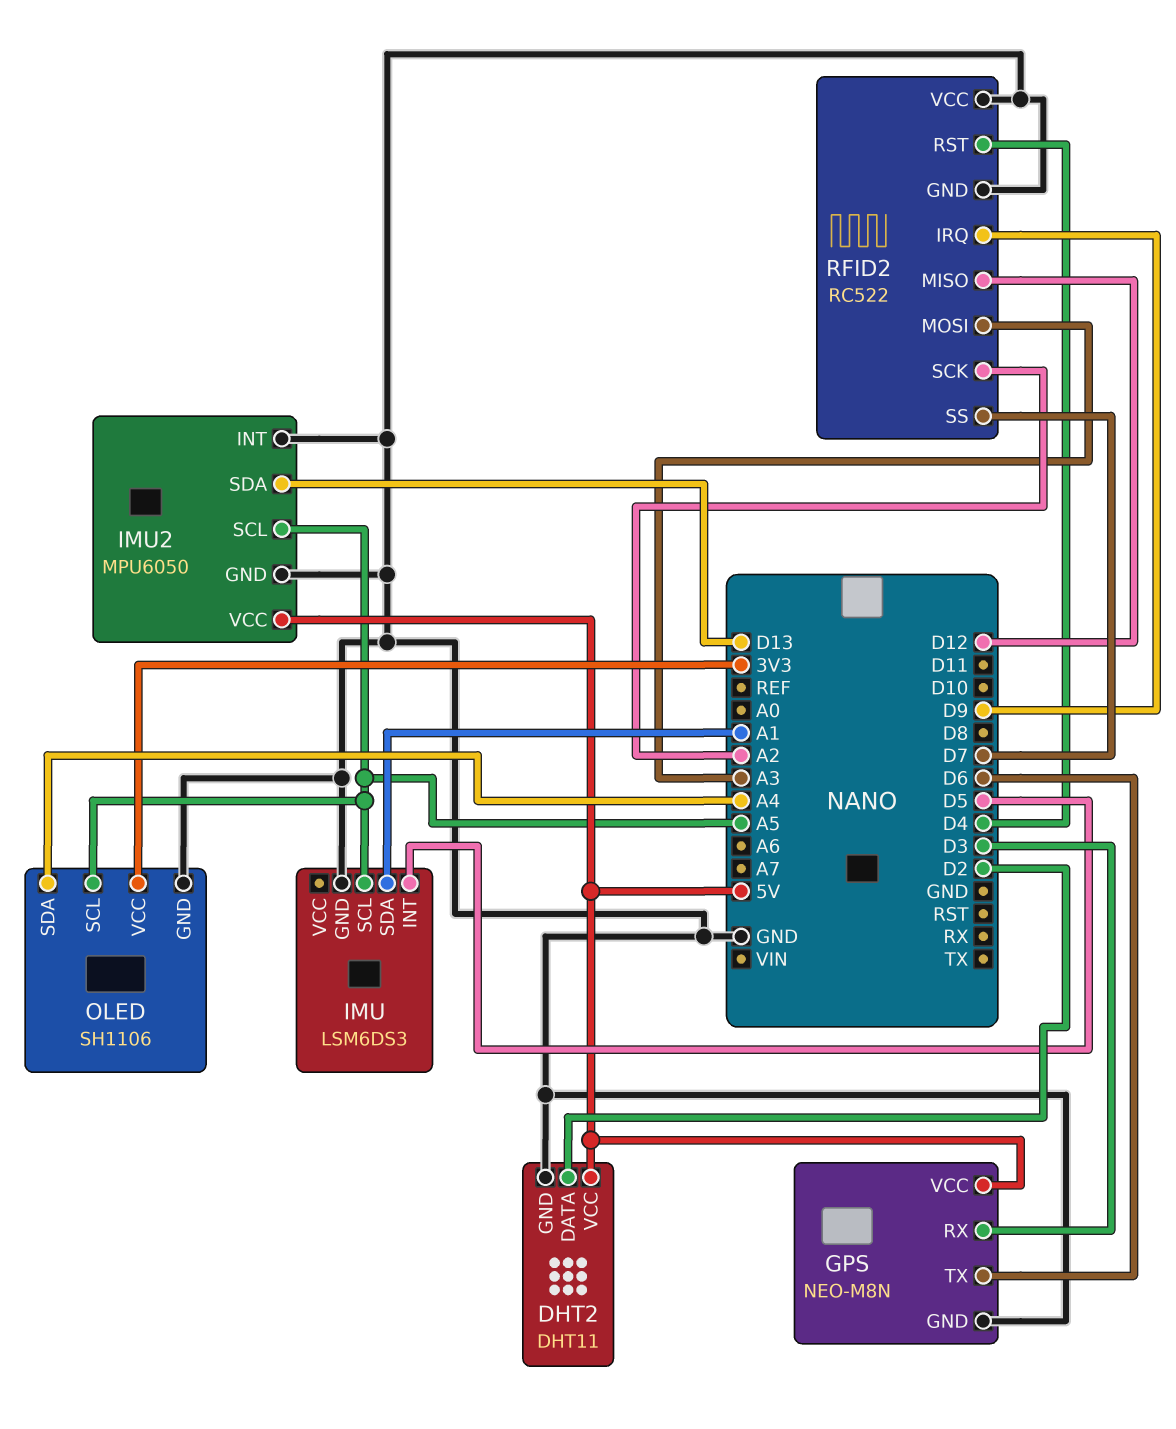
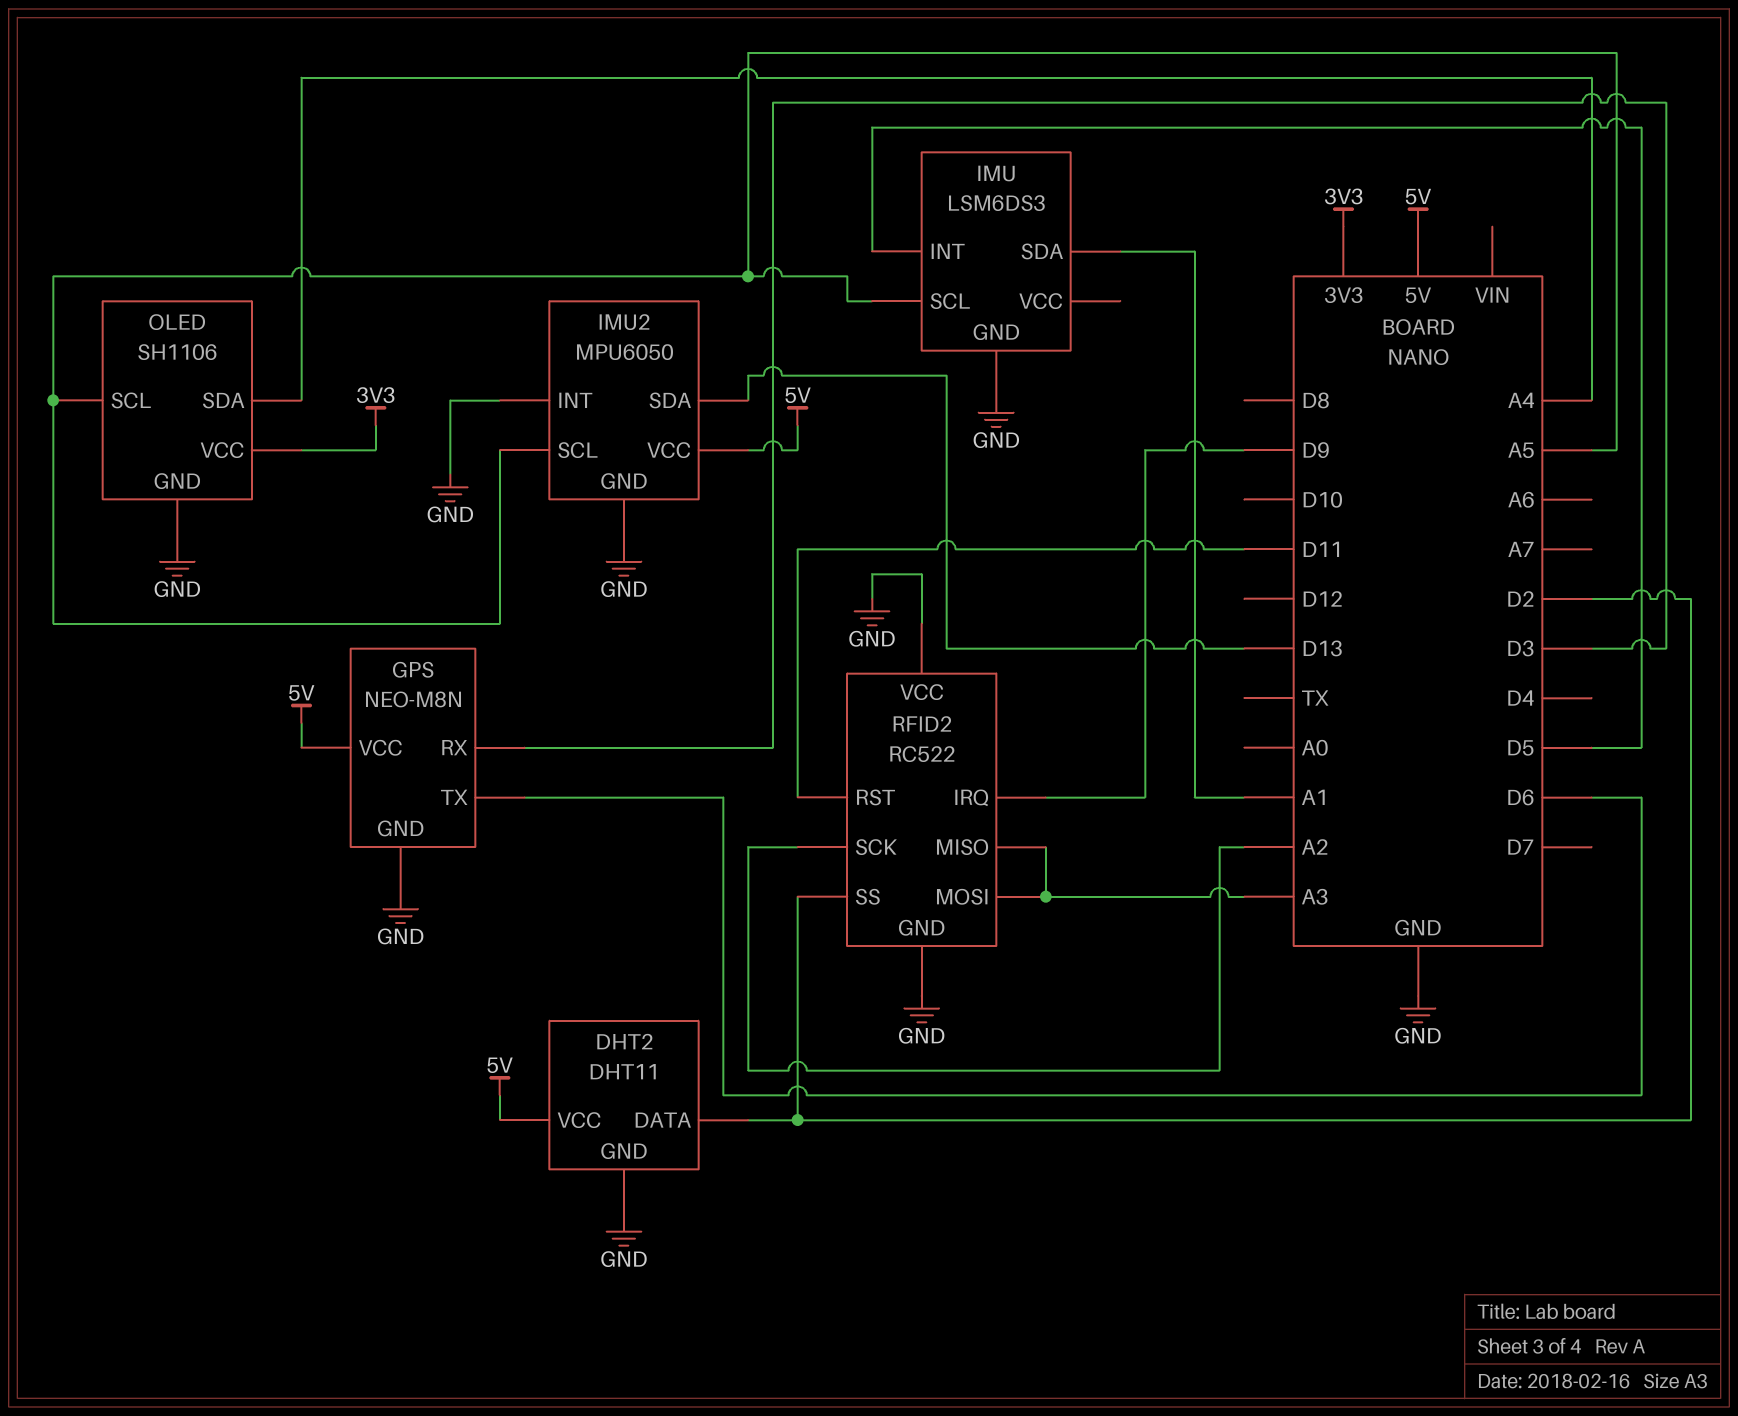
RFID2 pin MISO: D12 -> A3
RFID2 pin RST: D4 -> D11
RFID2 pin SS: D7 -> D2

